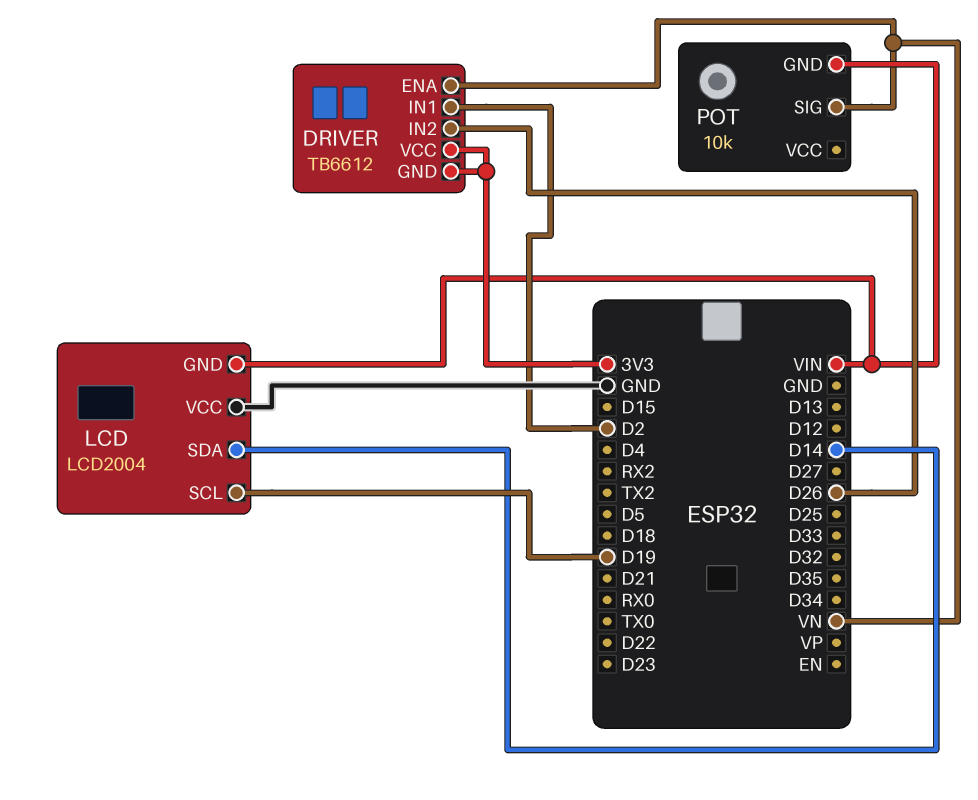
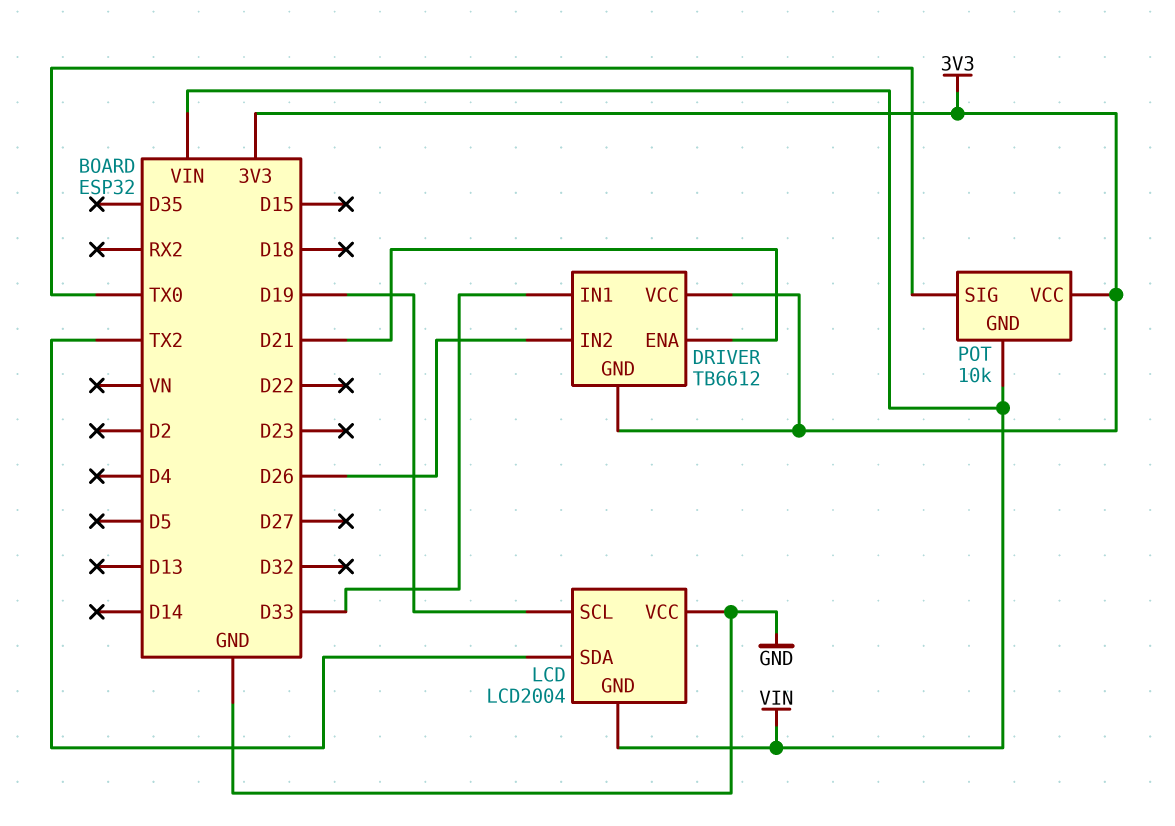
DRIVER pin ENA: VN -> D21
DRIVER pin IN1: D2 -> D33
LCD pin SDA: D14 -> TX2
POT pin SIG: VN -> TX0
POT pin VCC: none -> 3V3

